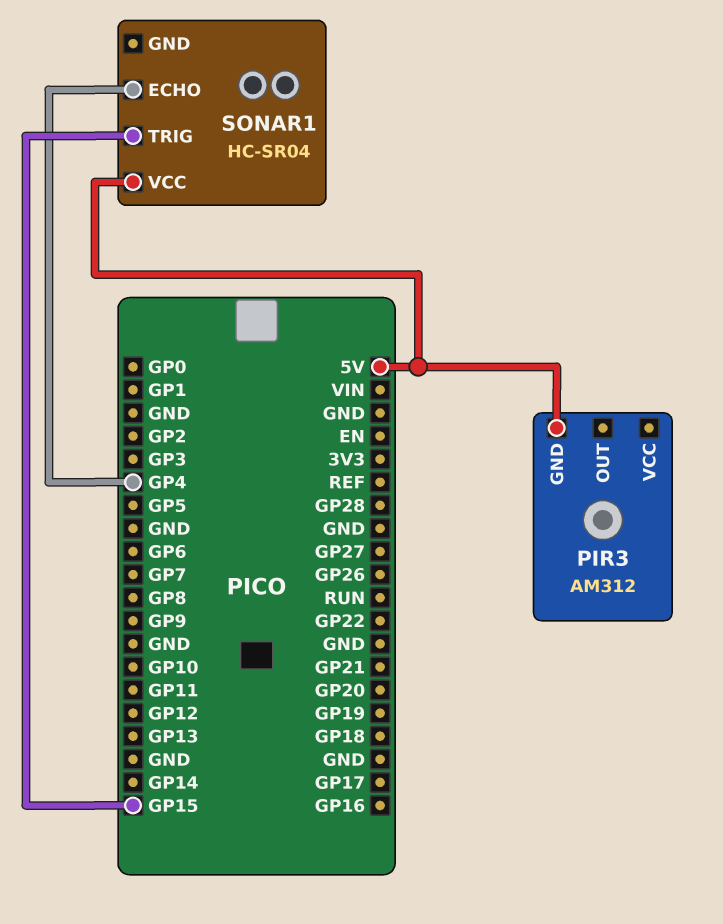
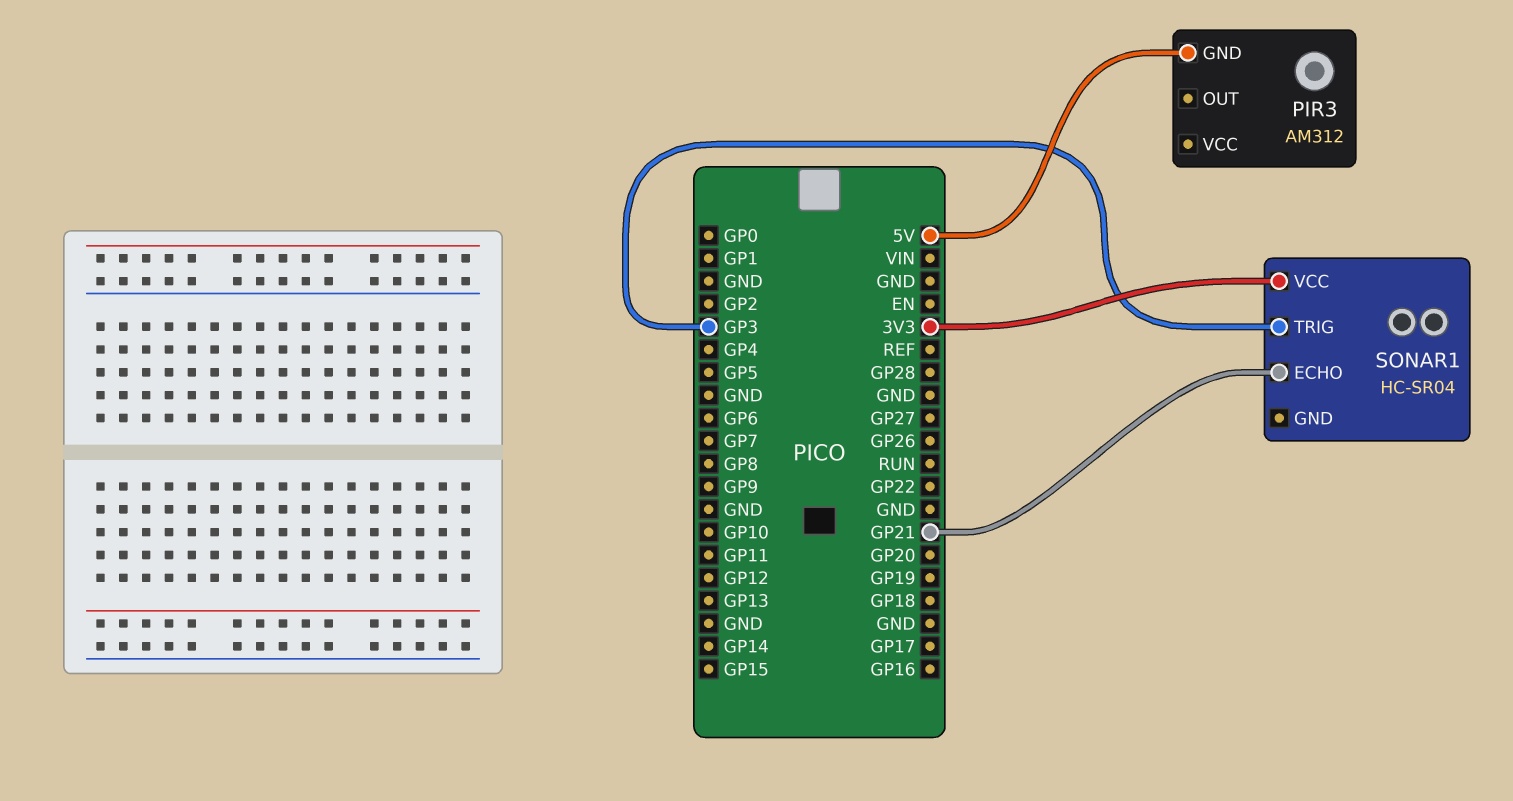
SONAR1 pin ECHO: GP4 -> GP21
SONAR1 pin TRIG: GP15 -> GP3
SONAR1 pin VCC: 5V -> 3V3

